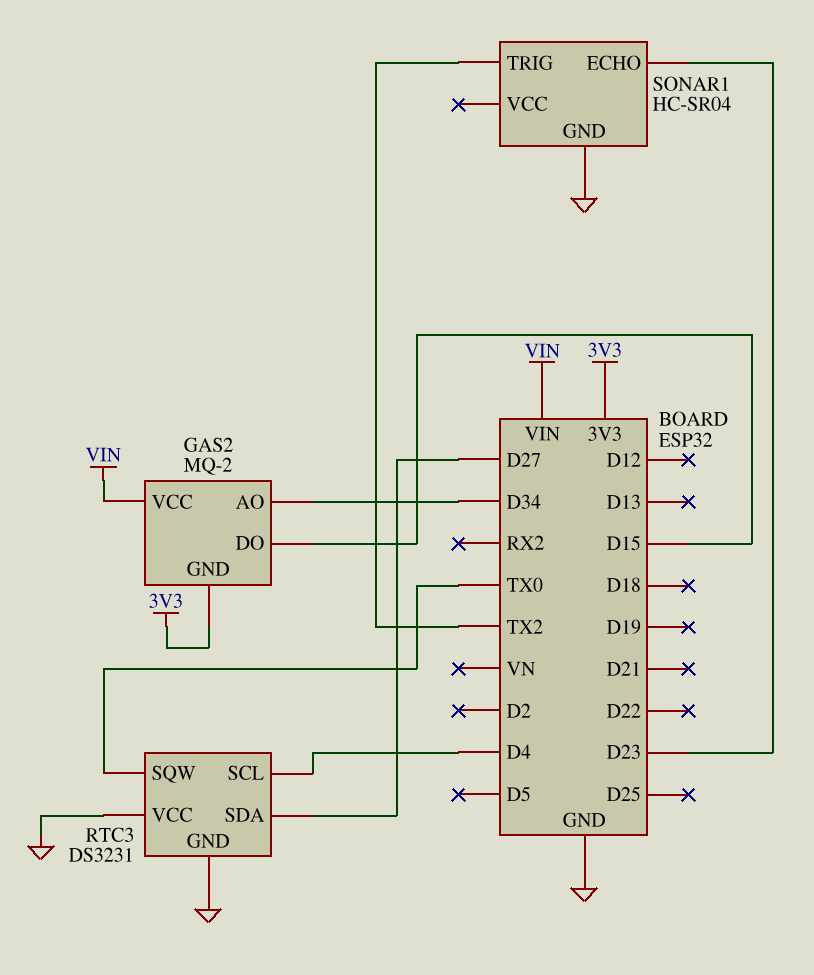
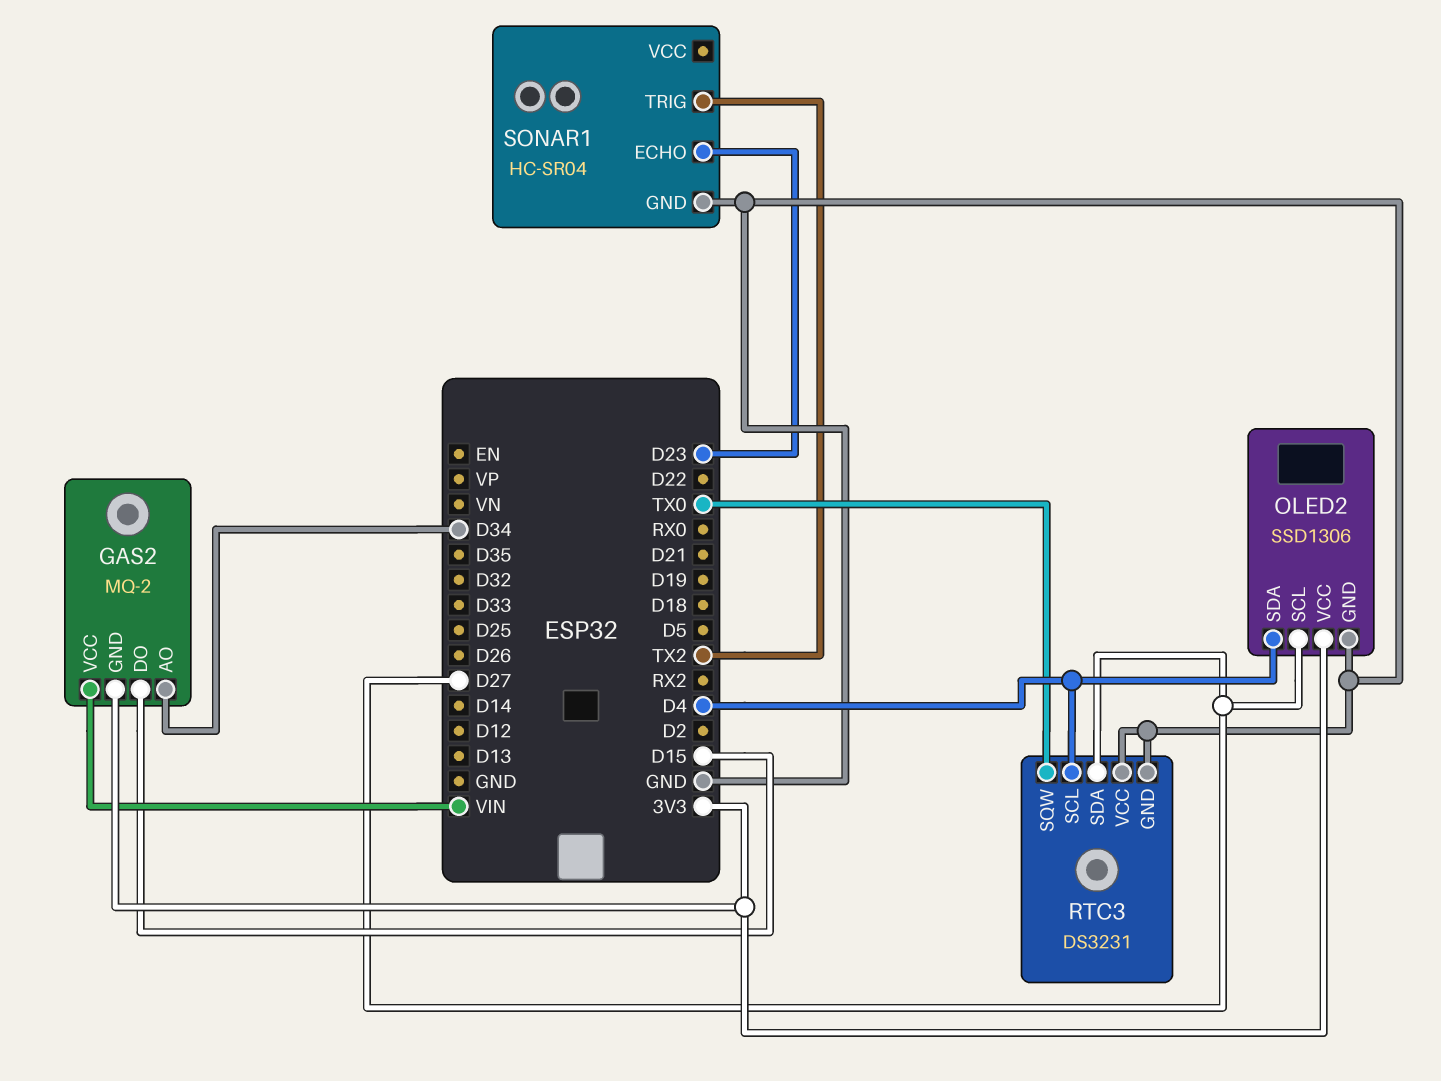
OLED2: none -> SSD1306
OLED2 pin GND: none -> GND
OLED2 pin SCL: none -> D27
OLED2 pin SDA: none -> D4
OLED2 pin VCC: none -> 3V3

